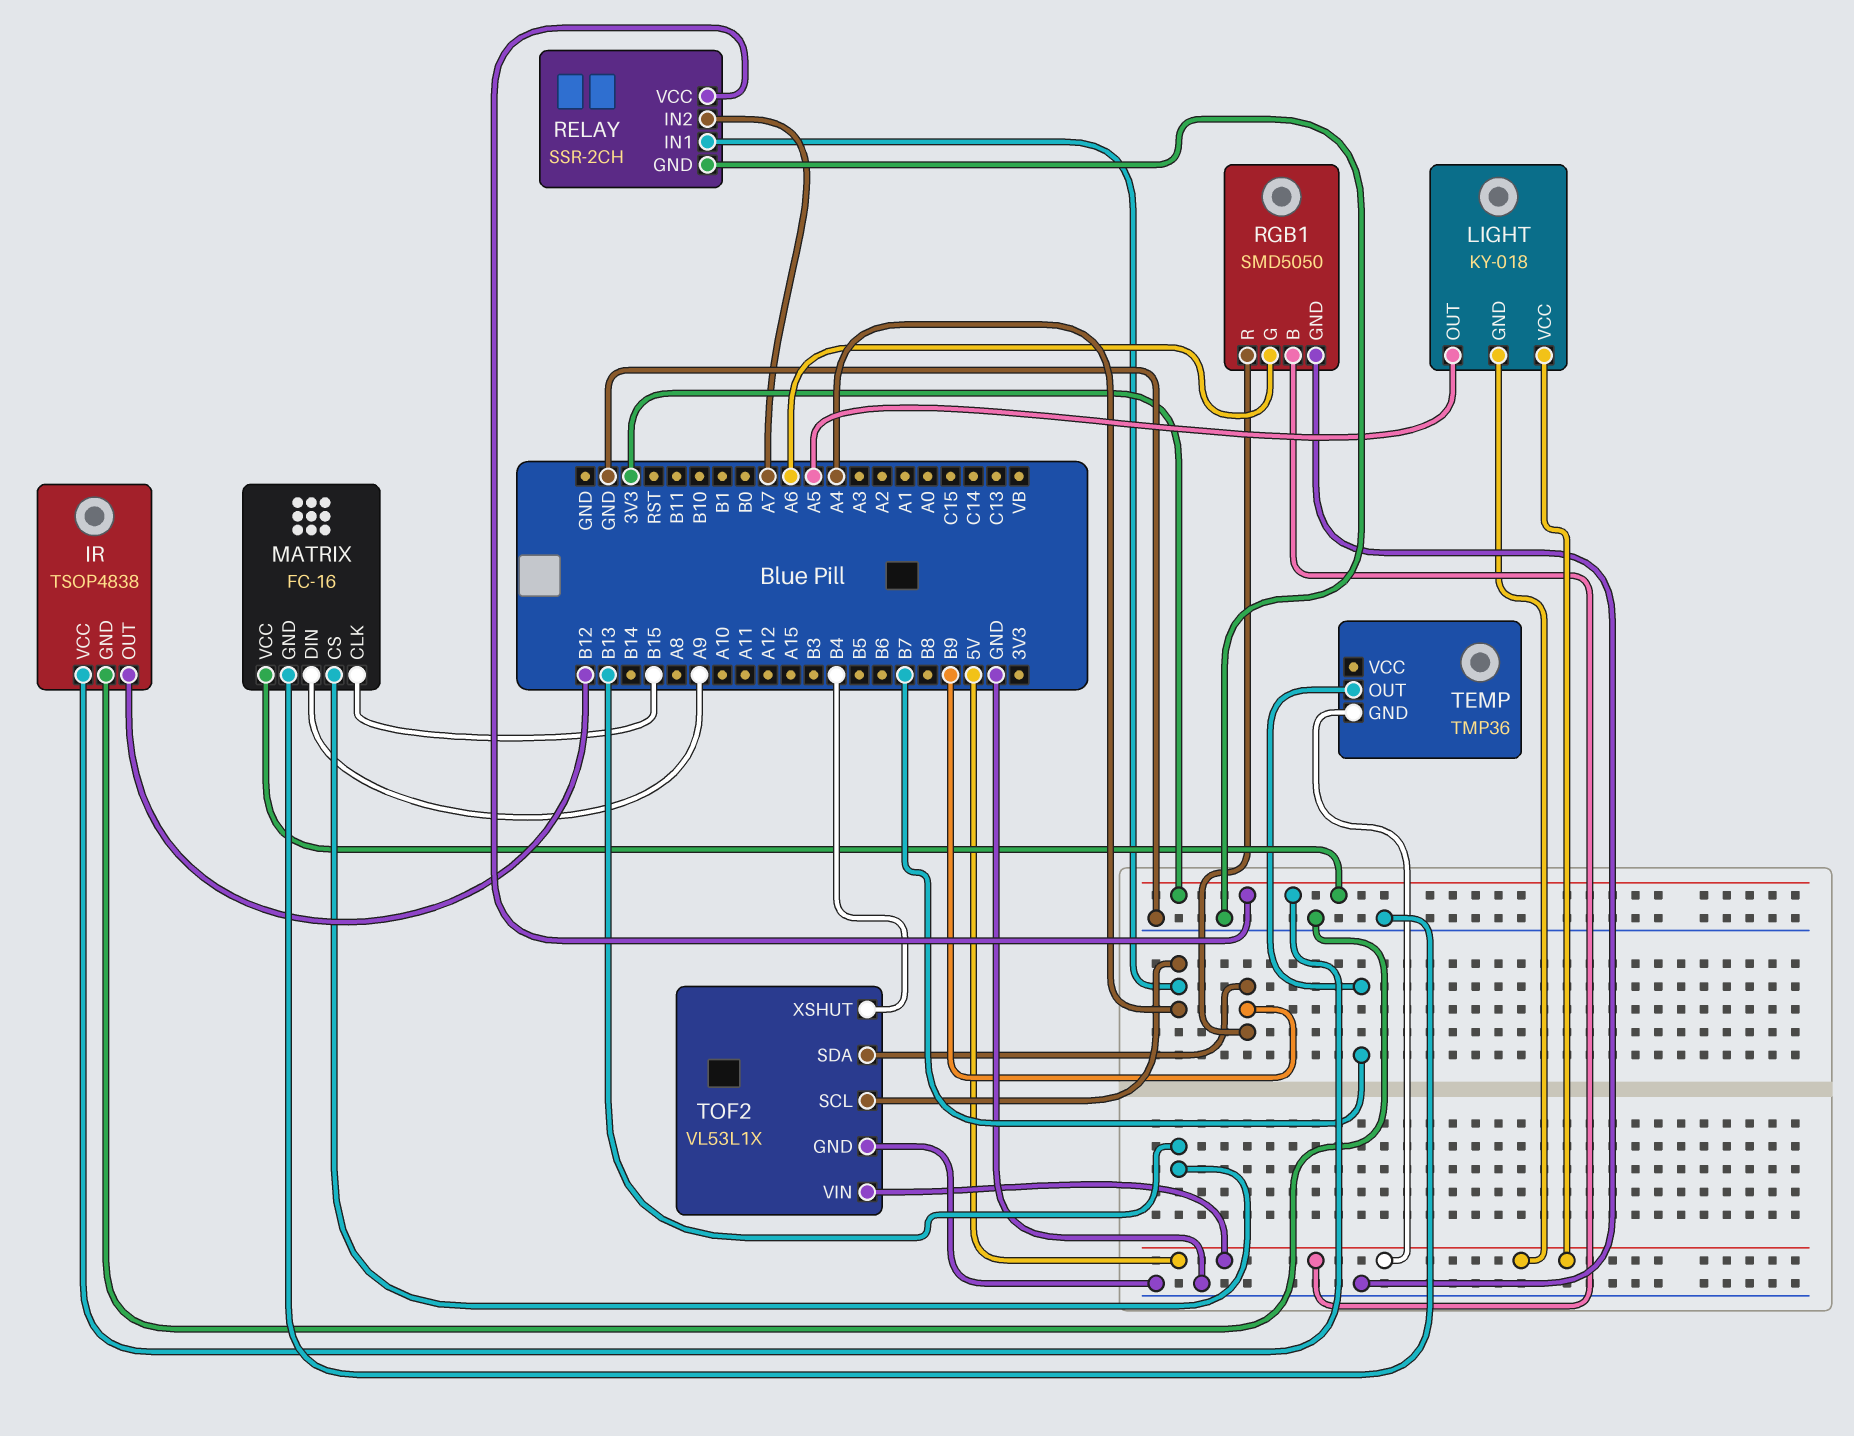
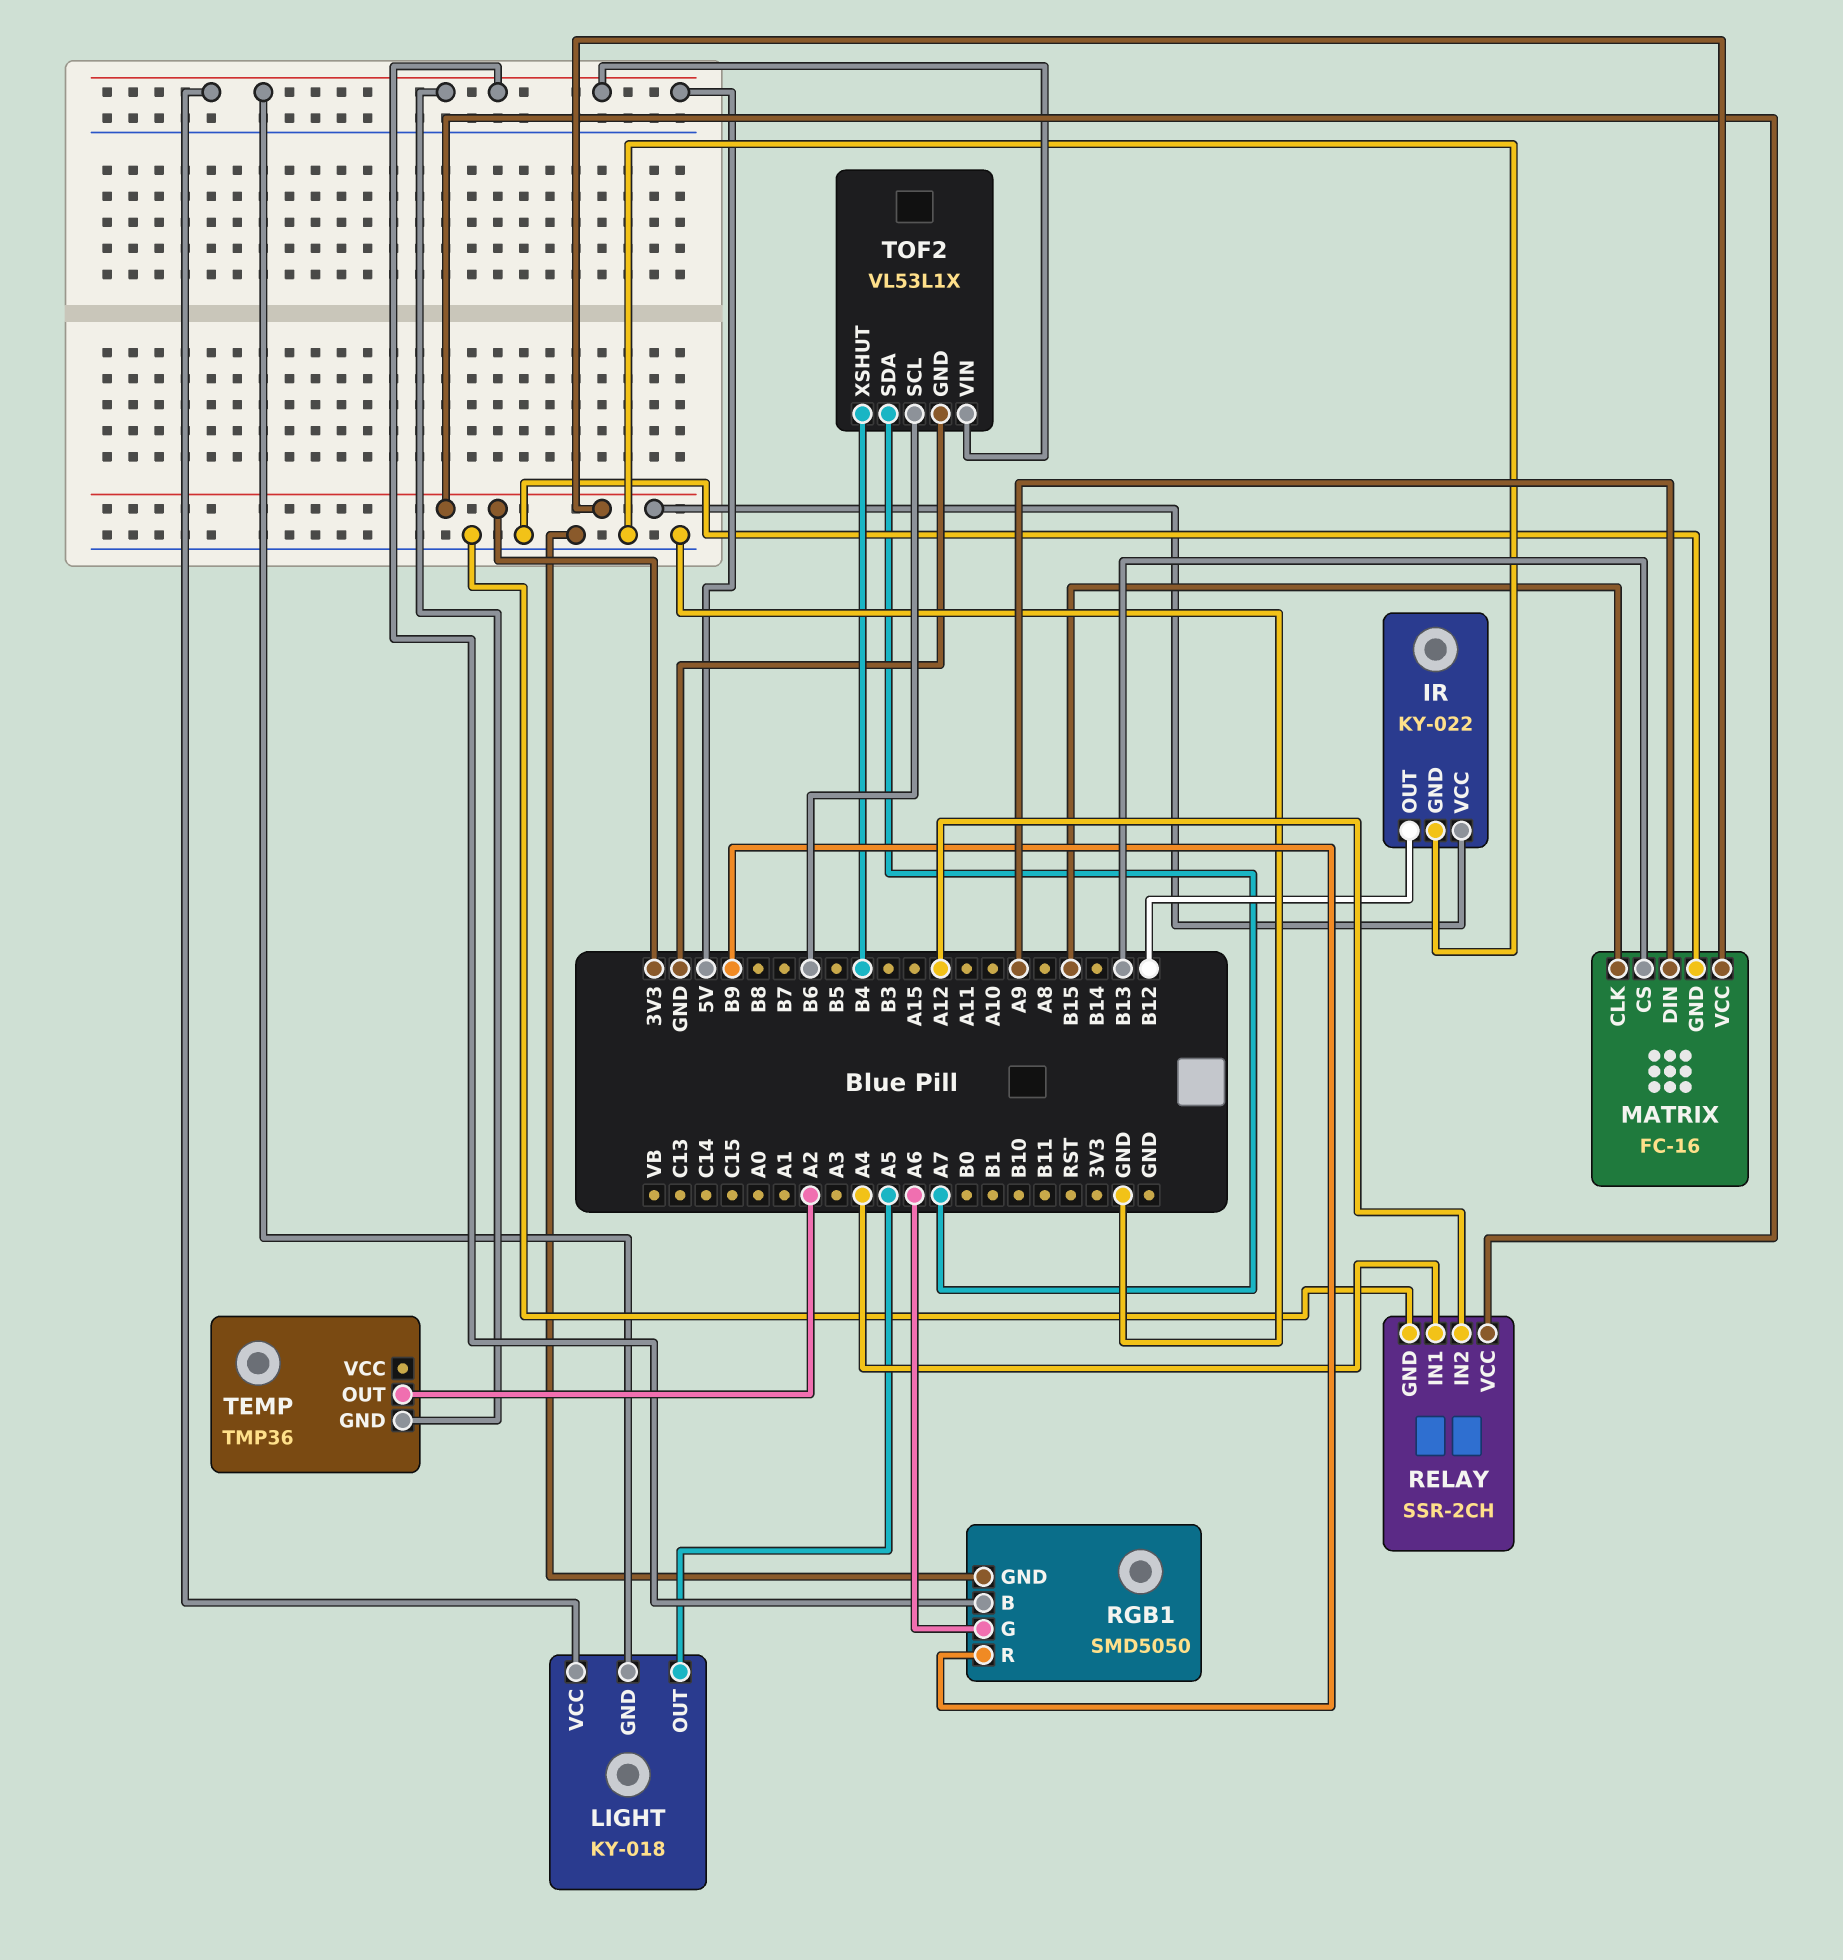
IR: TSOP4838 -> KY-022
RELAY pin IN2: A7 -> A12
TEMP pin OUT: B7 -> A2
TOF2 pin SCL: A4 -> B6
TOF2 pin SDA: B9 -> A7

